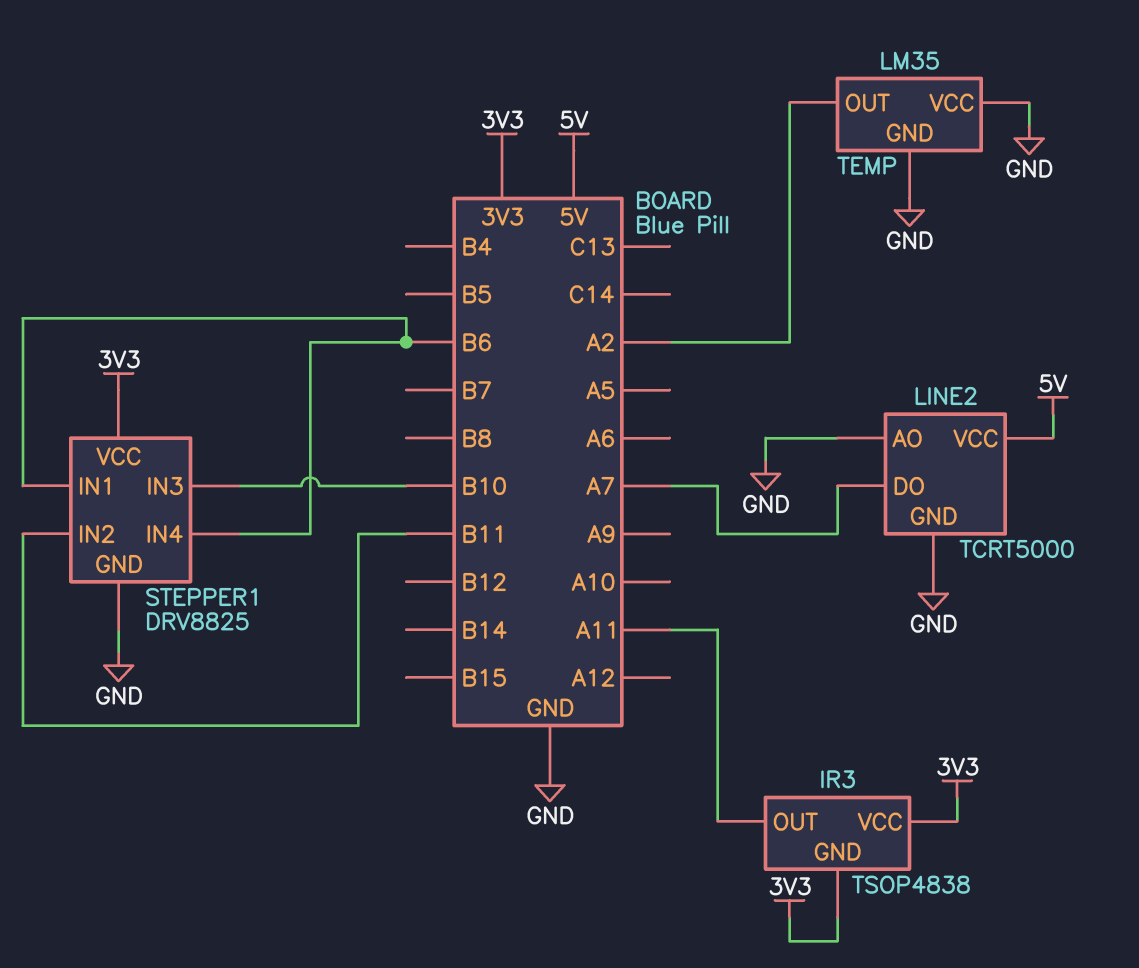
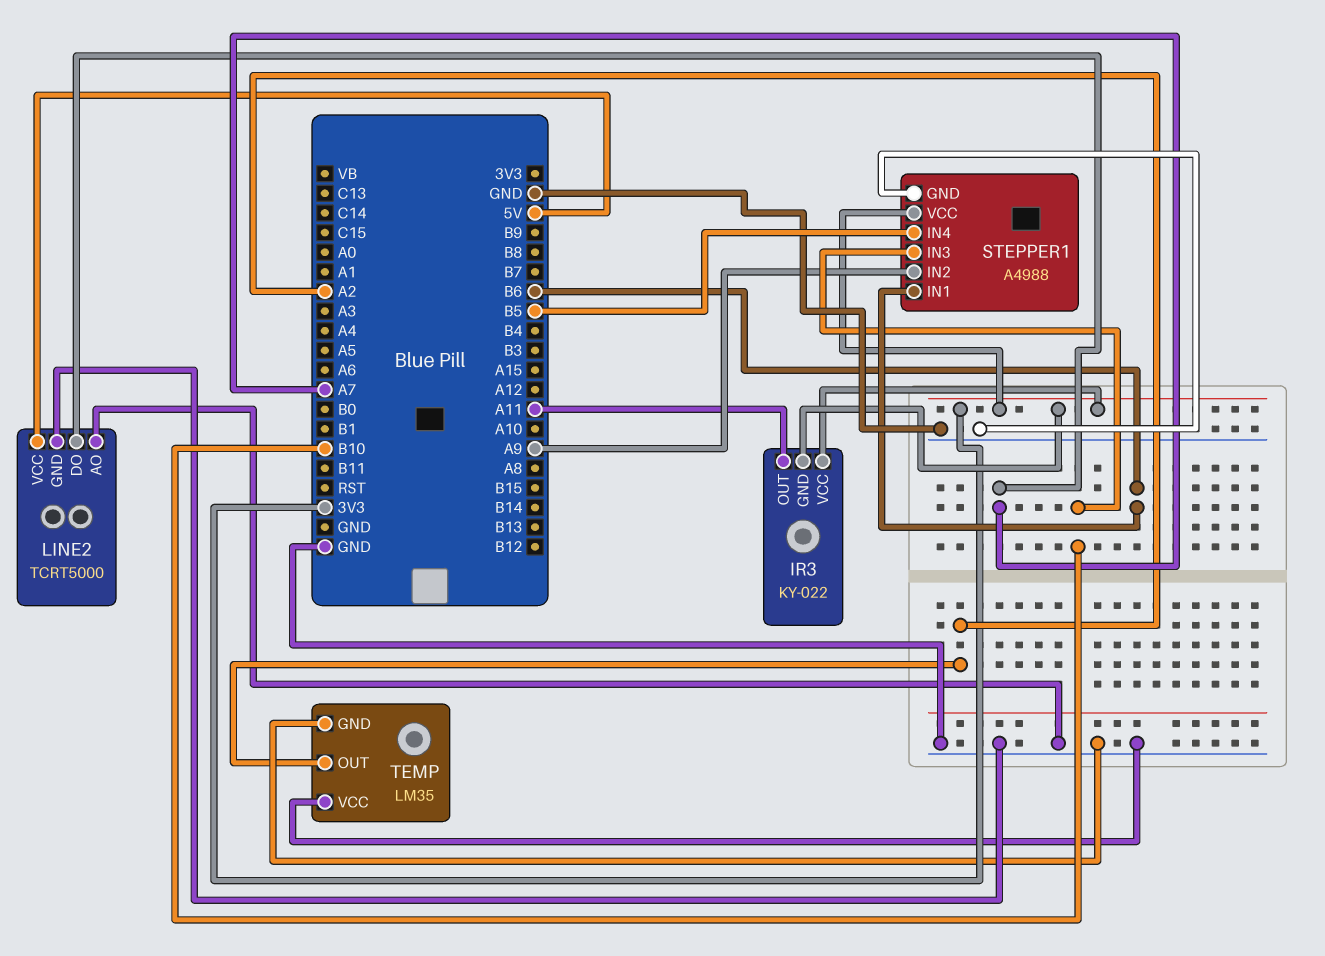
IR3: TSOP4838 -> KY-022
STEPPER1: DRV8825 -> A4988
STEPPER1 pin IN2: B11 -> A9
STEPPER1 pin IN4: B6 -> B5

